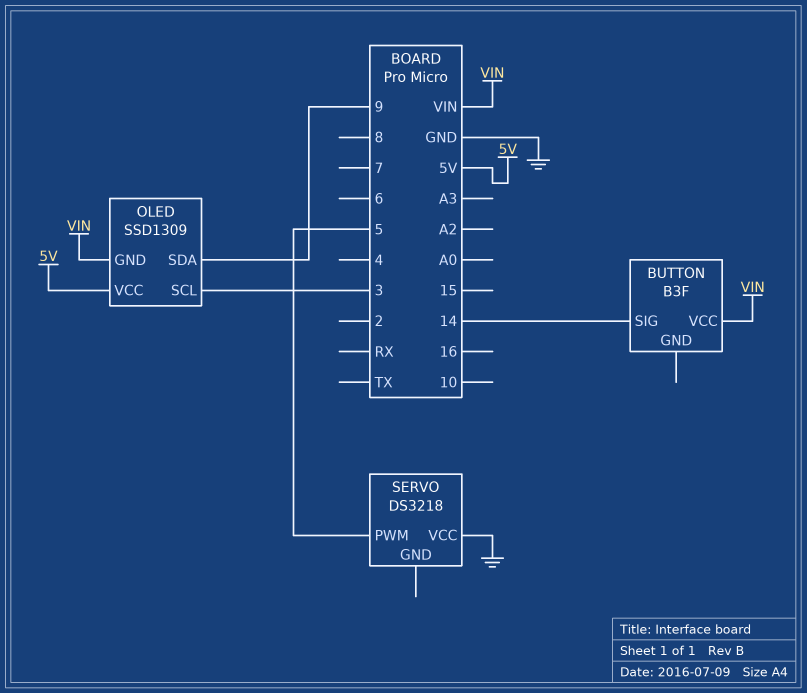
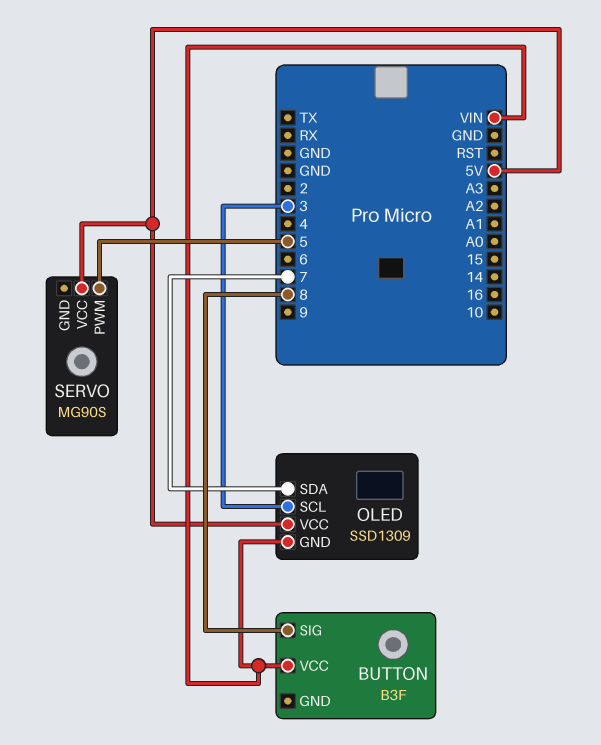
BUTTON pin SIG: 14 -> 8
OLED pin SDA: 9 -> 7
SERVO: DS3218 -> MG90S
SERVO pin VCC: GND -> 5V

